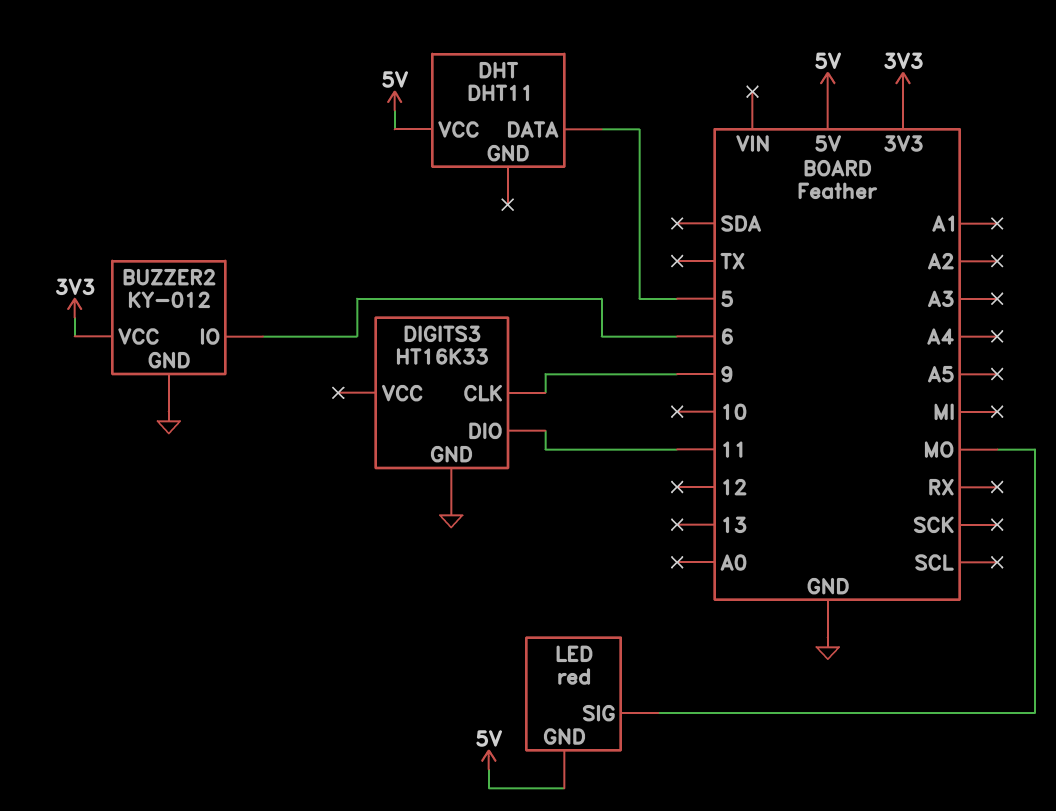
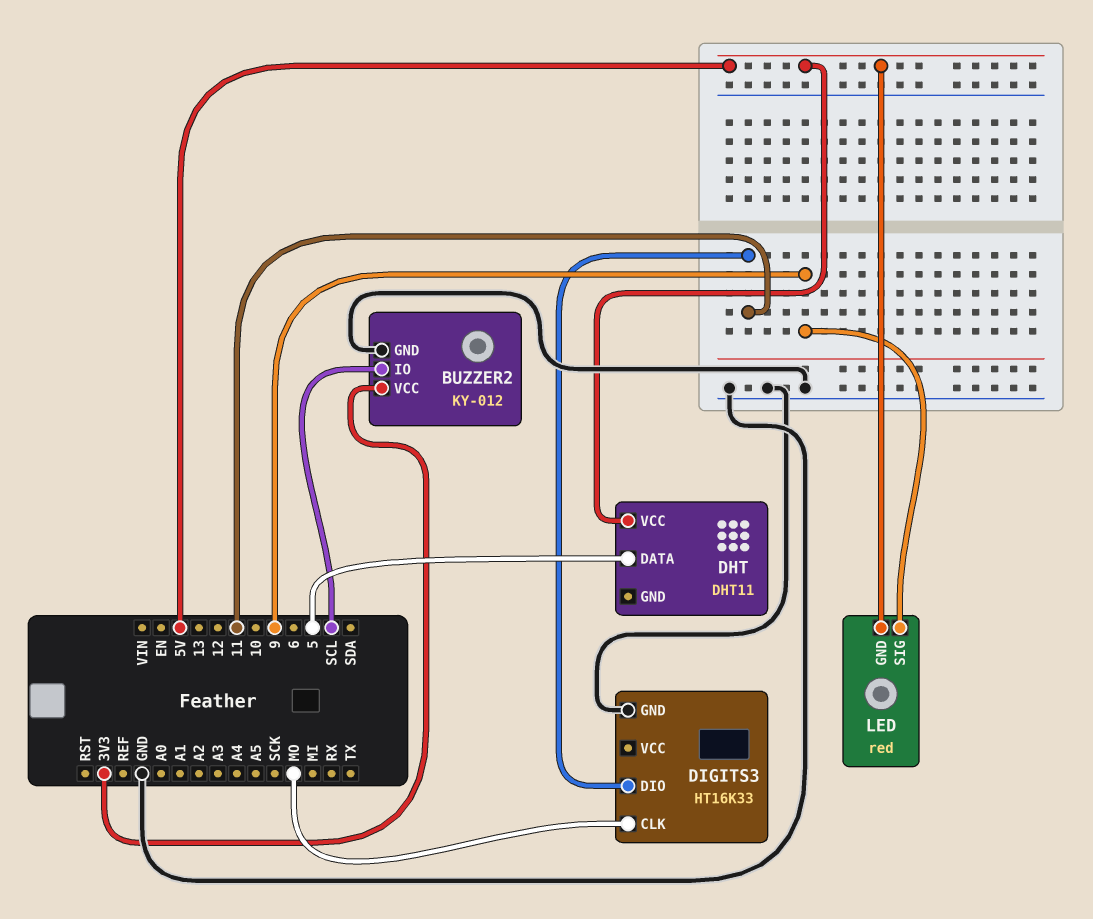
BUZZER2 pin IO: 6 -> SCL
DIGITS3 pin CLK: 9 -> MO
LED pin SIG: MO -> 9

